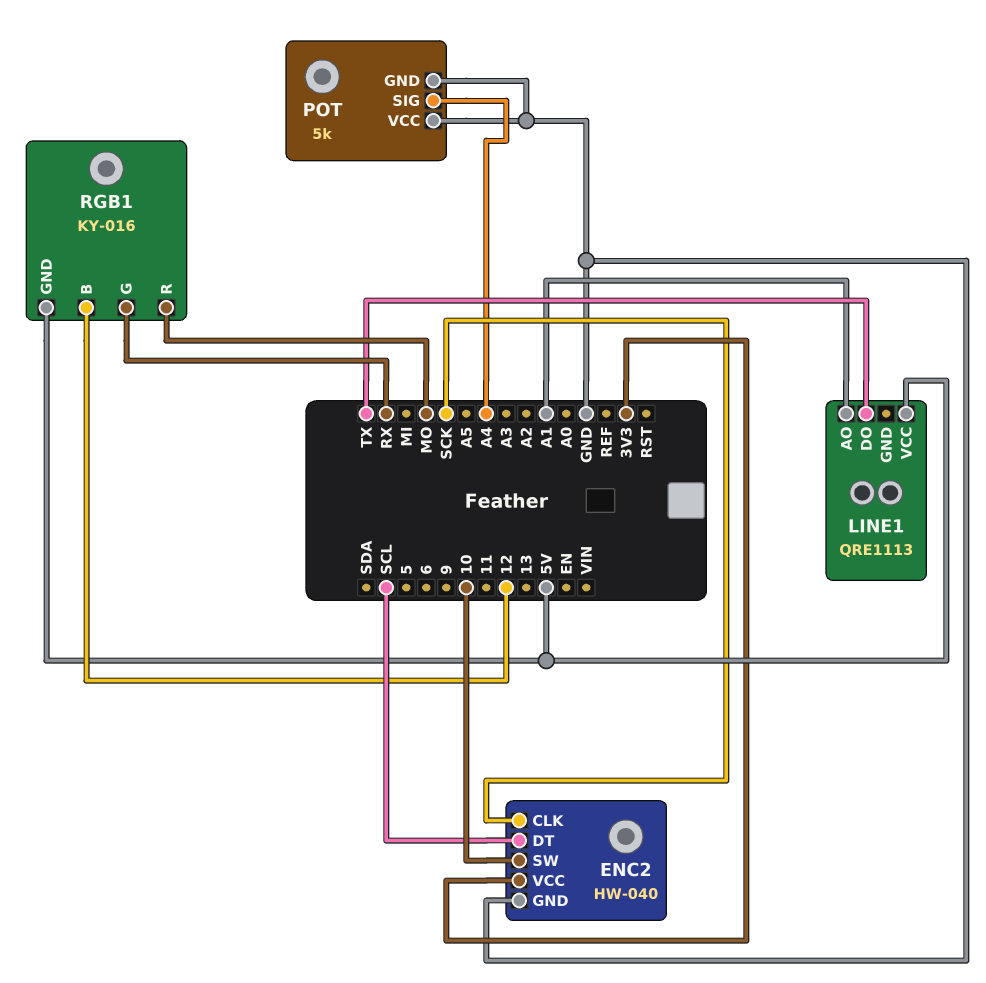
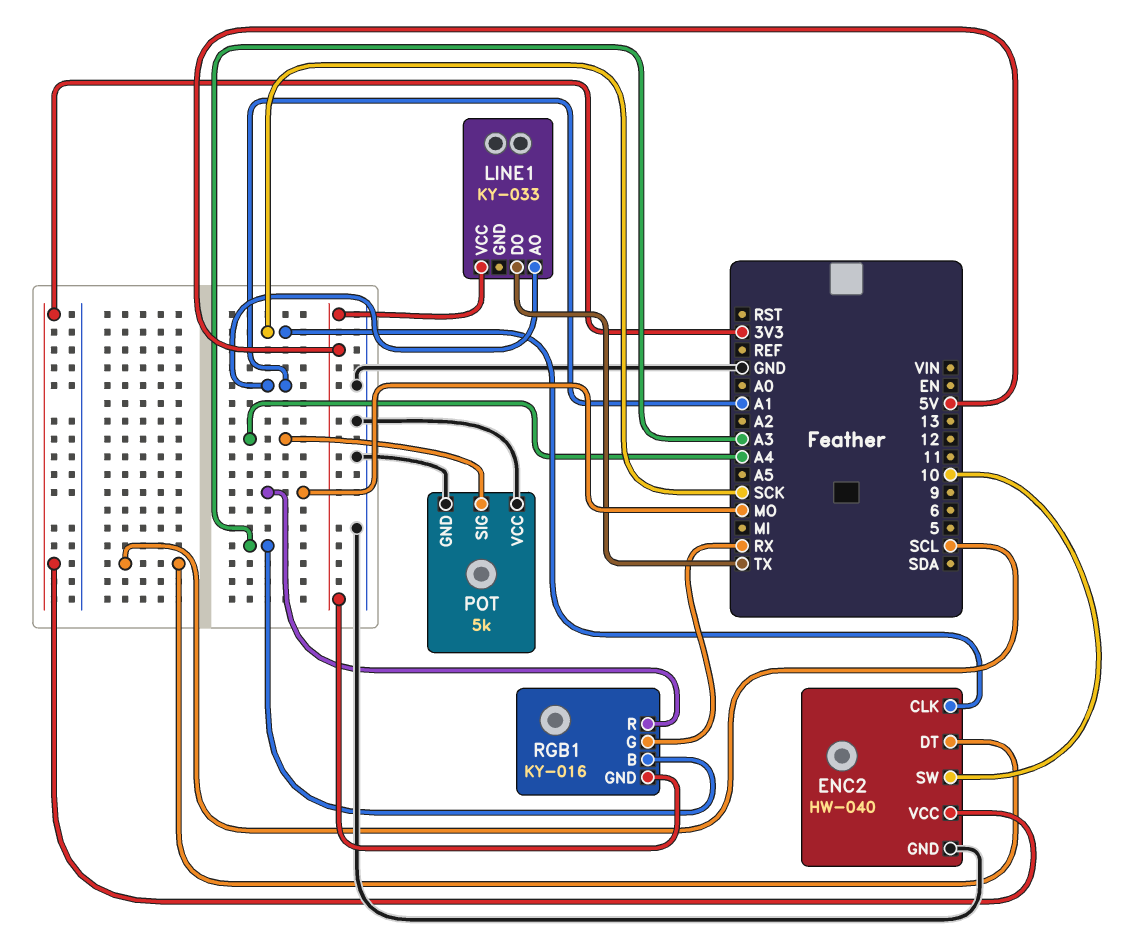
LINE1: QRE1113 -> KY-033
RGB1 pin B: 12 -> A3

